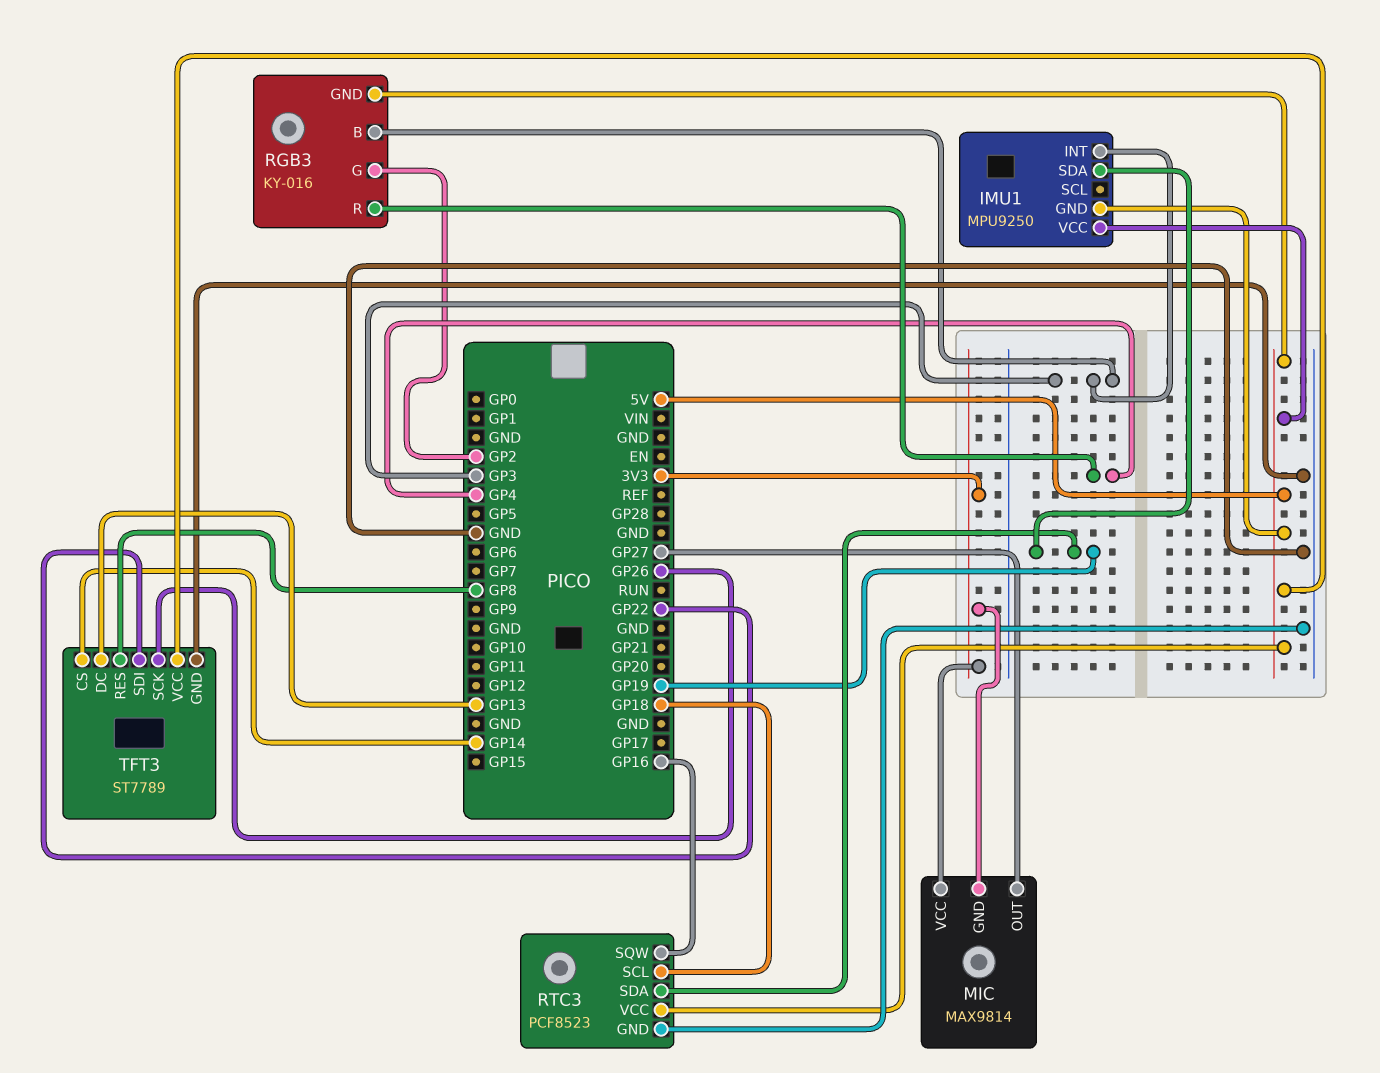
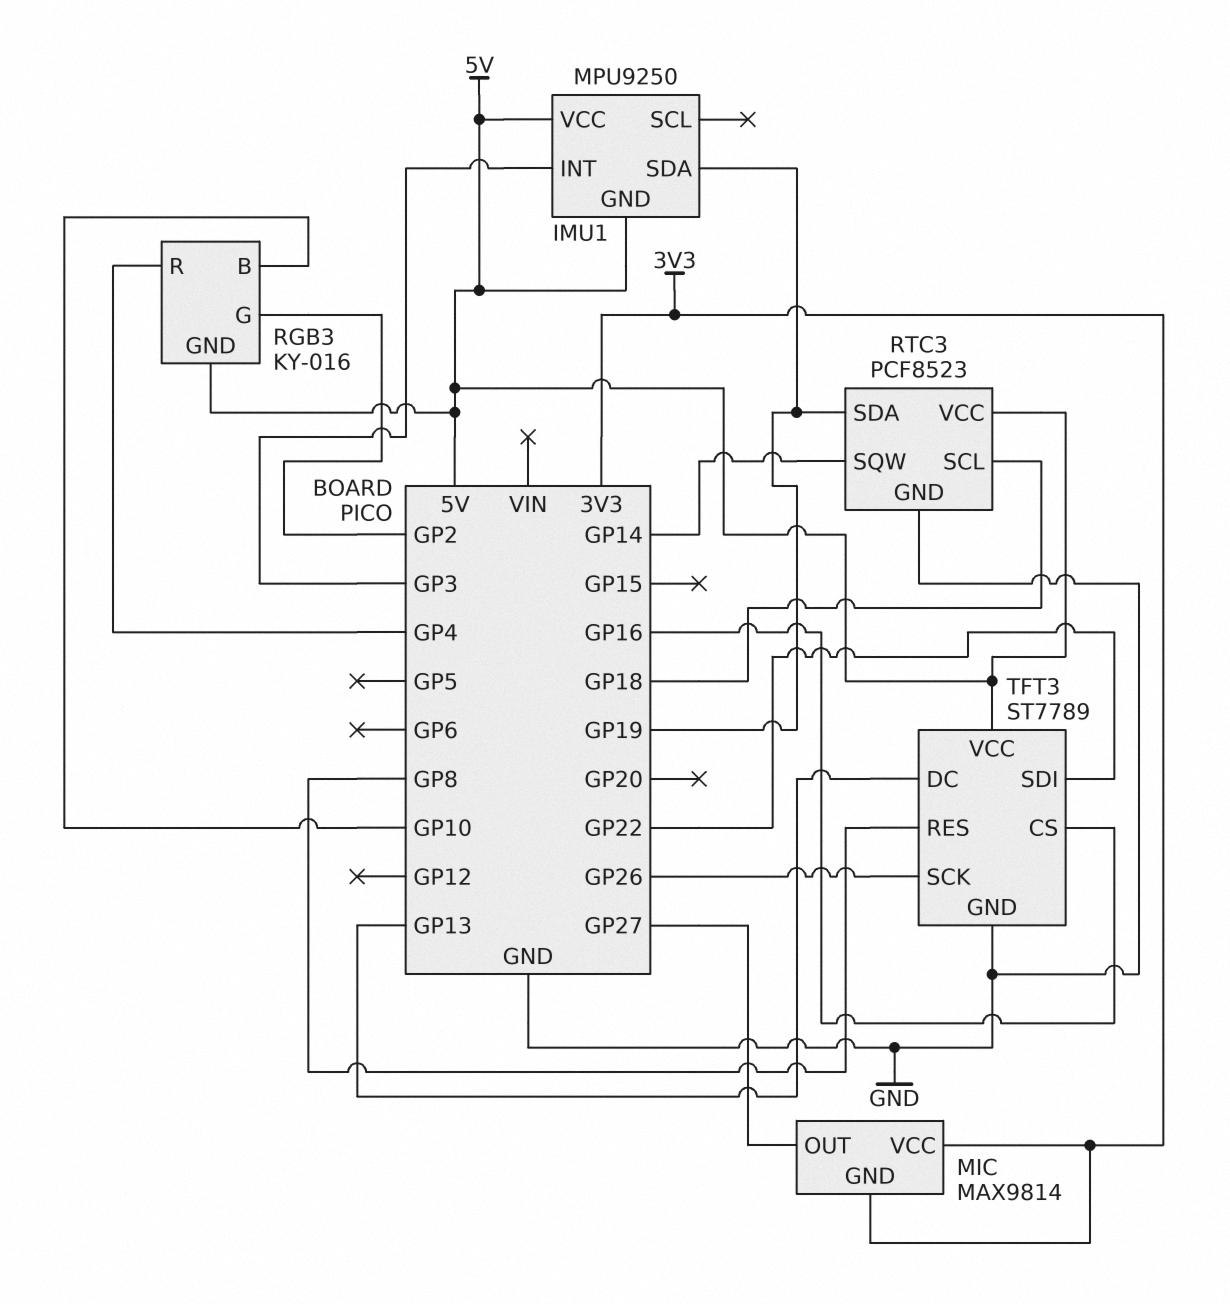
RGB3 pin B: GP3 -> GP10
RTC3 pin SQW: GP16 -> GP14
TFT3 pin CS: GP14 -> GP16

